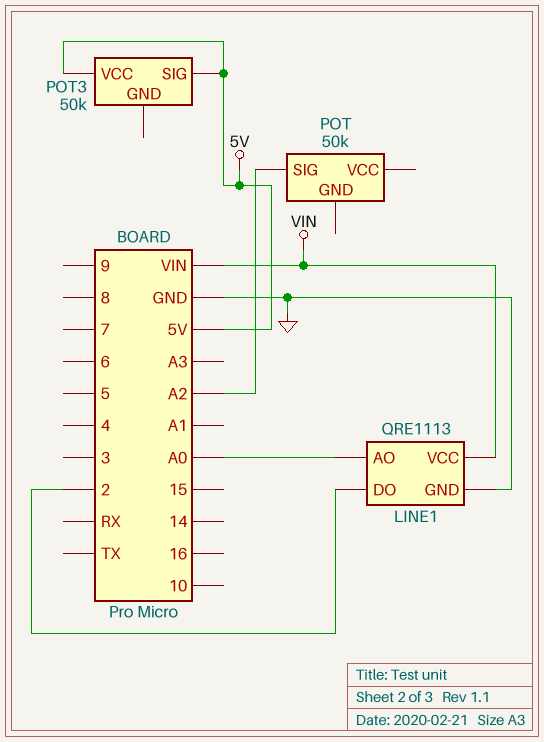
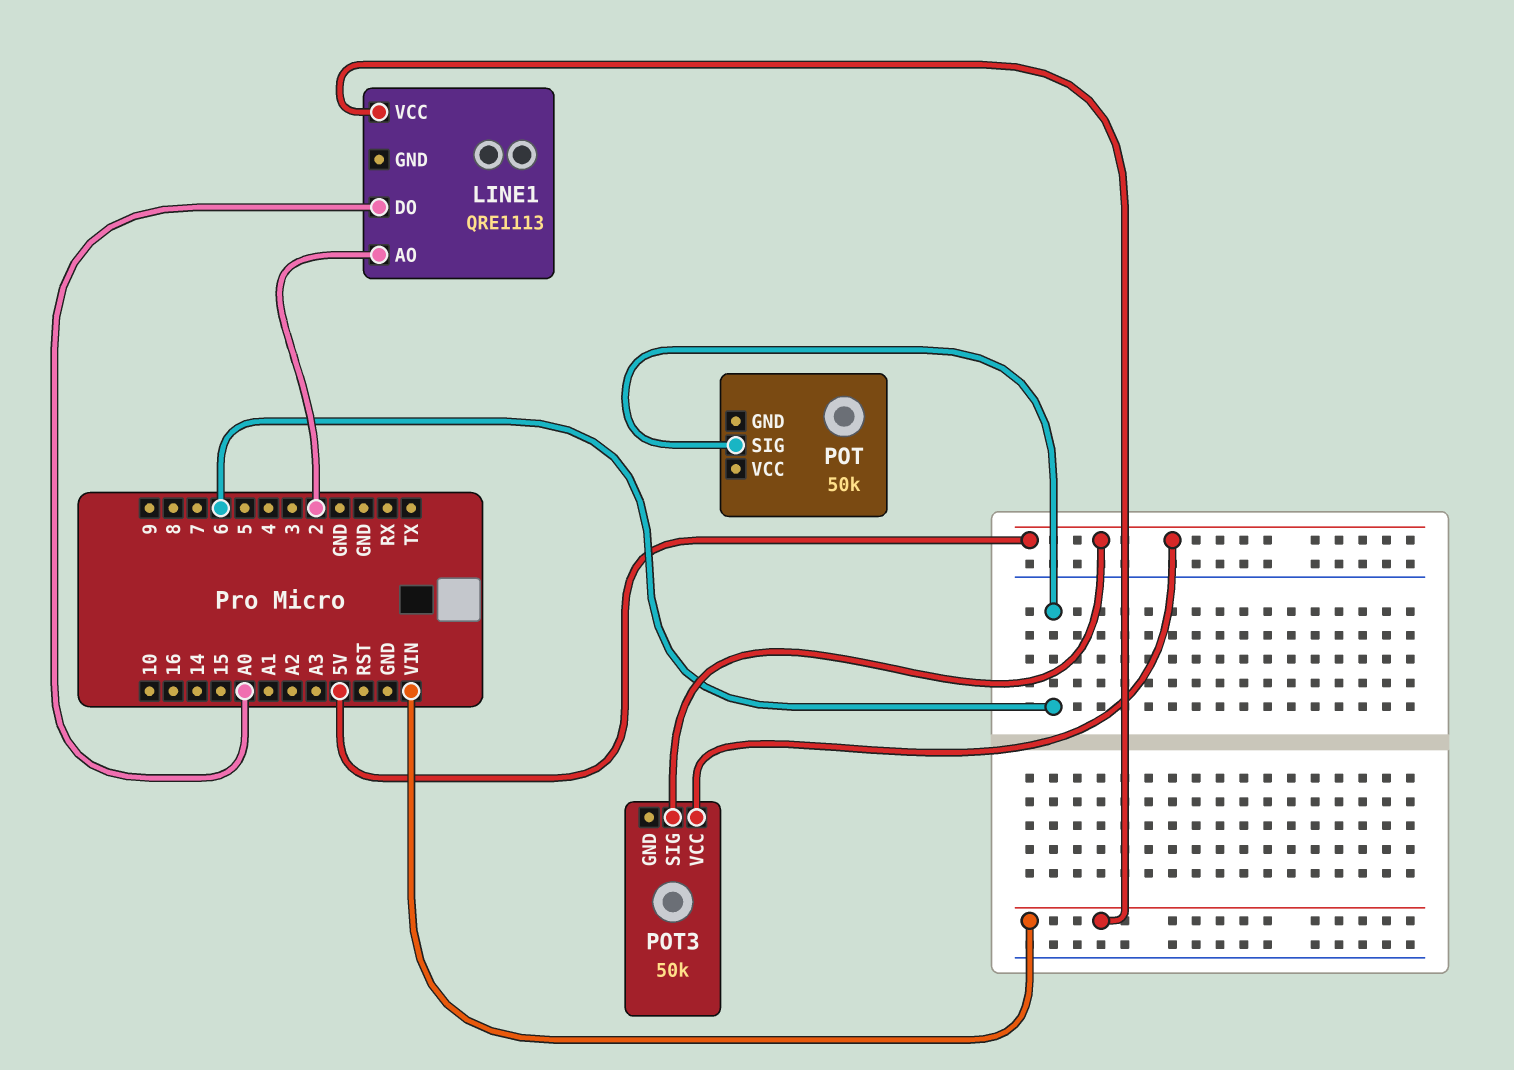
LINE1 pin AO: A0 -> 2
LINE1 pin DO: 2 -> A0
LINE1 pin GND: GND -> none
POT pin SIG: A2 -> 6

